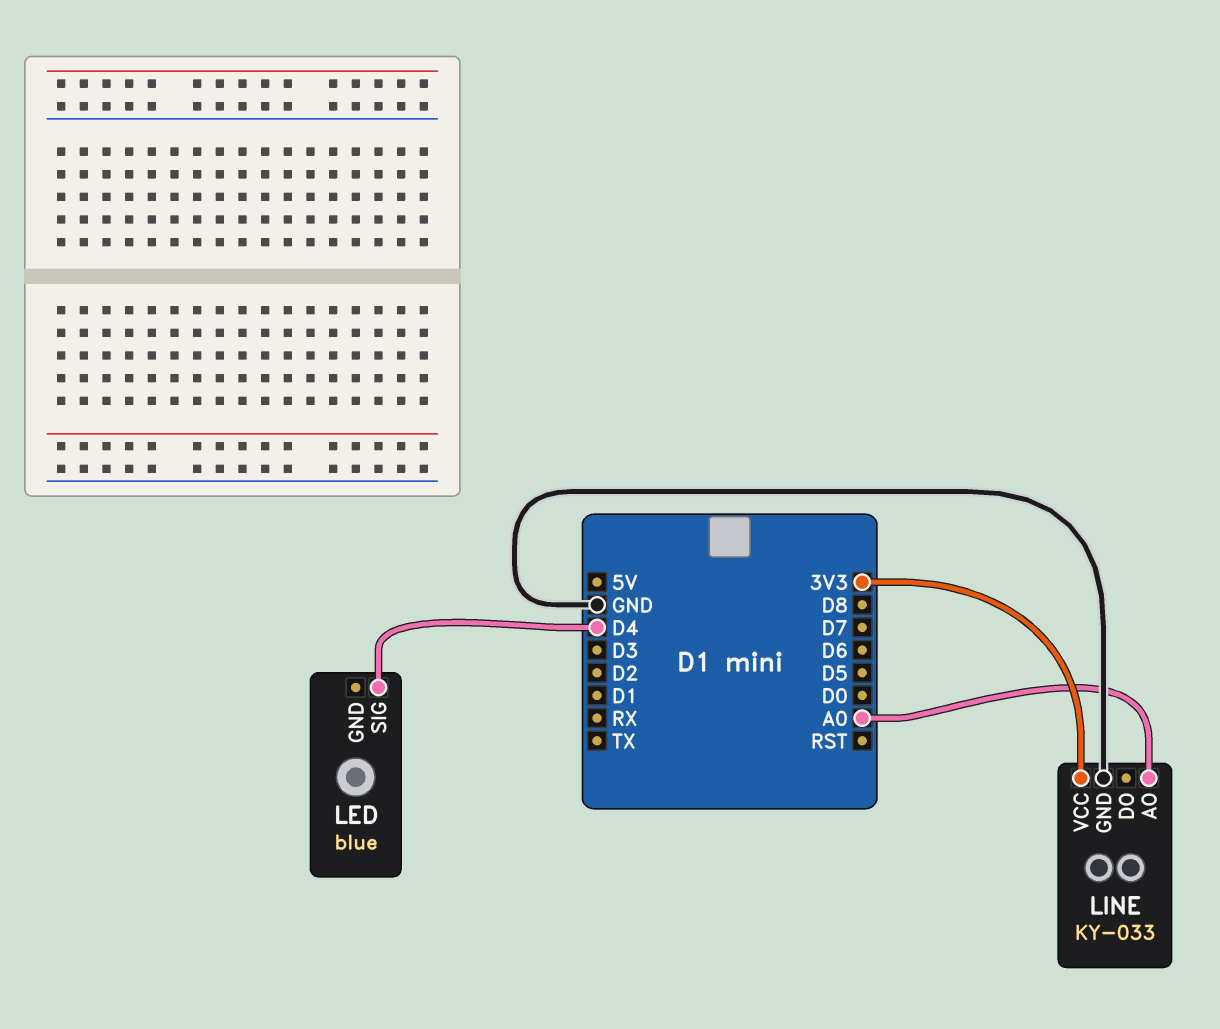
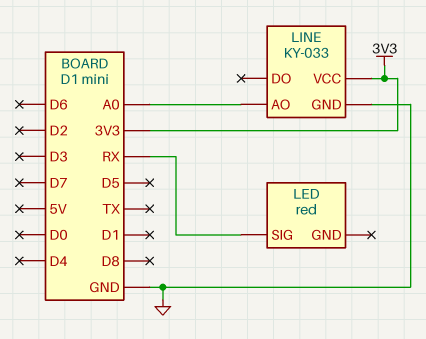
LED: blue -> red
LED pin SIG: D4 -> RX

